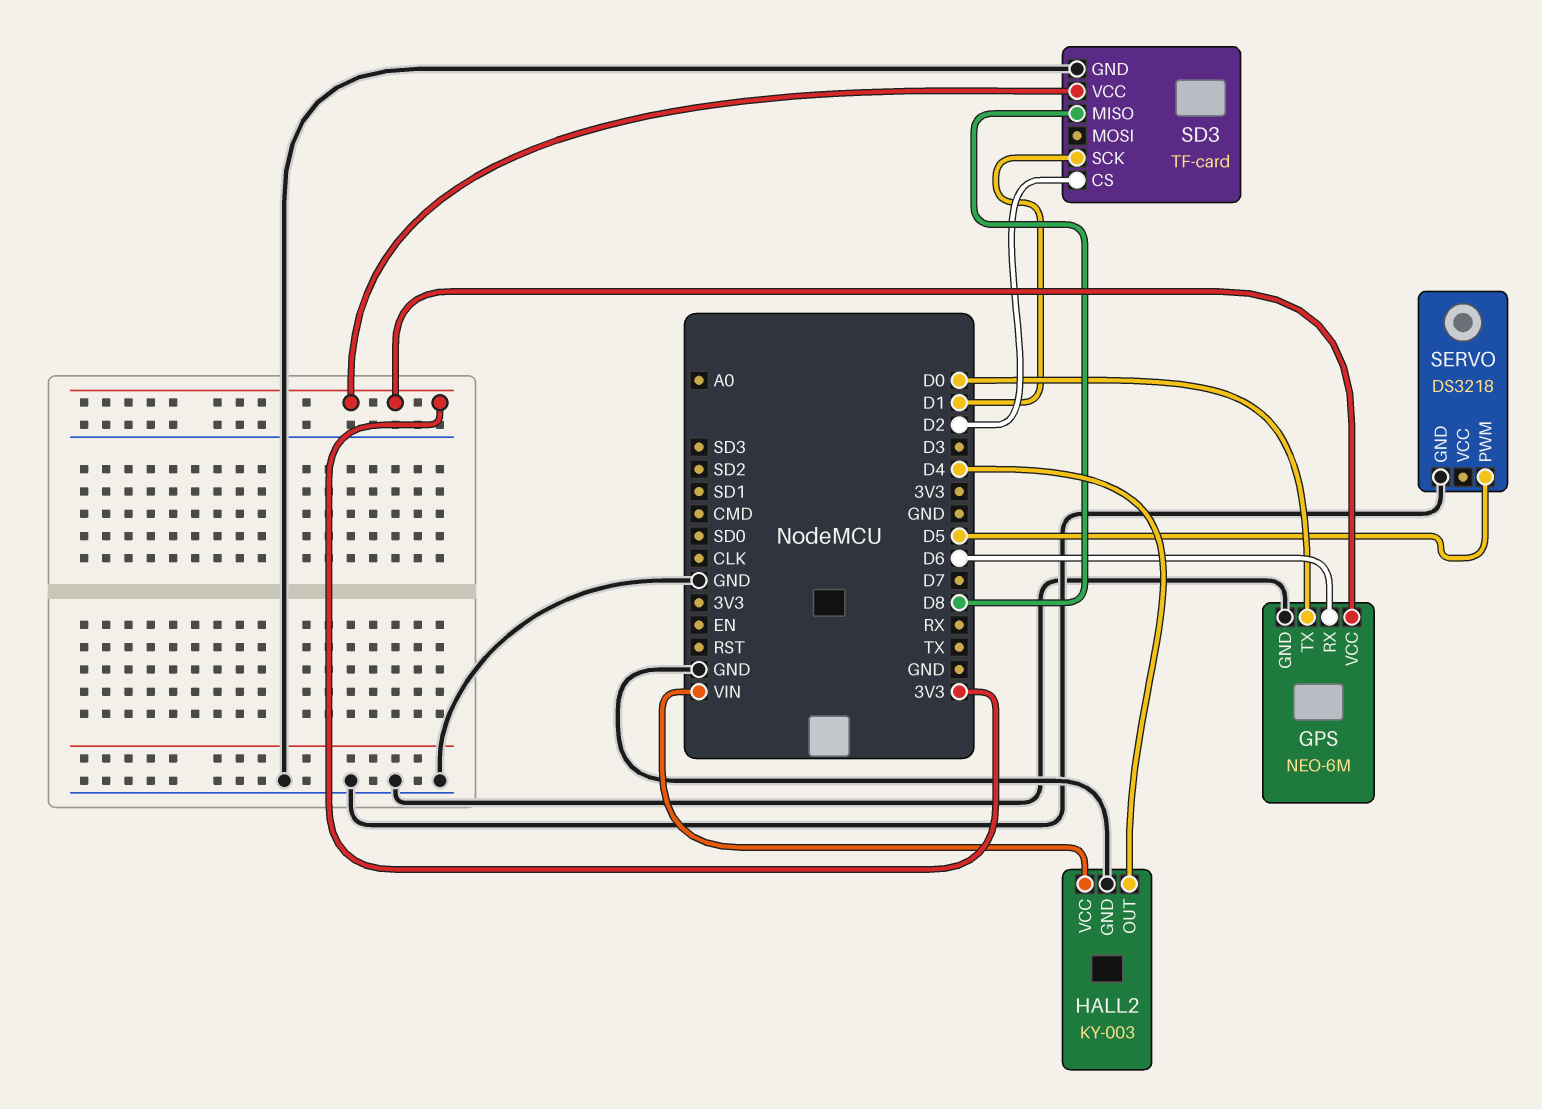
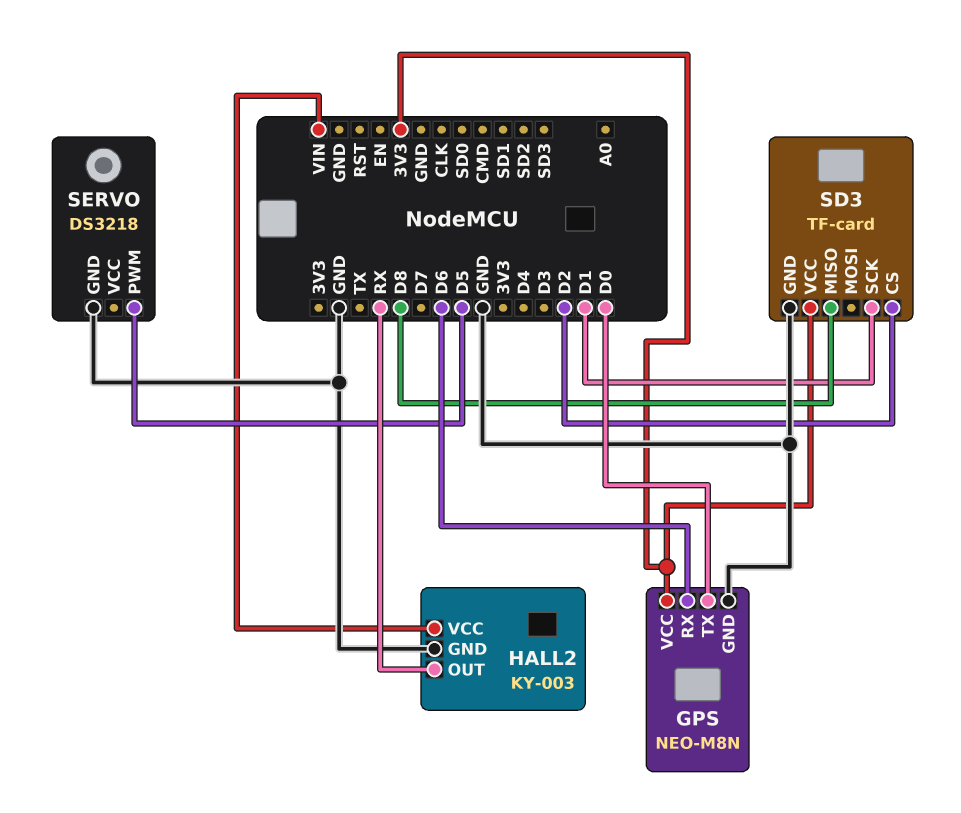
GPS: NEO-6M -> NEO-M8N
HALL2 pin OUT: D4 -> RX

